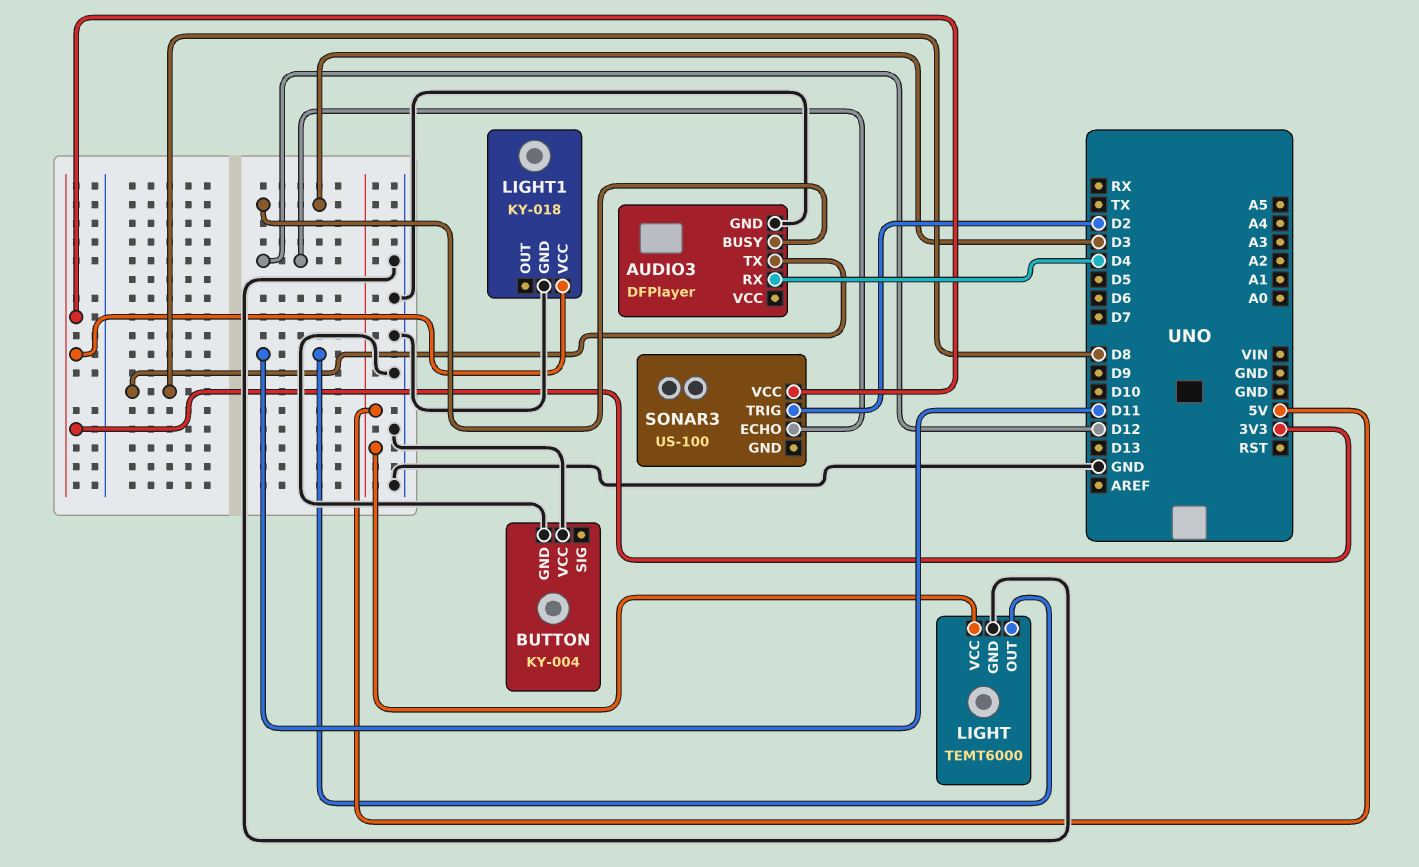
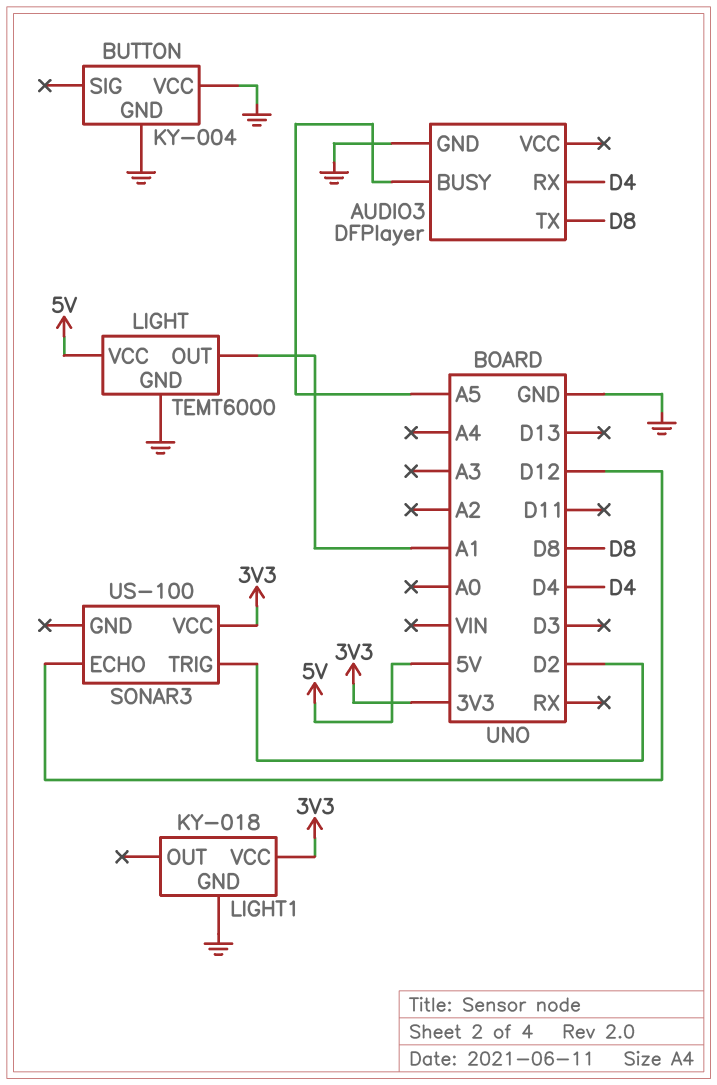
AUDIO3 pin BUSY: D3 -> A5
LIGHT pin OUT: D11 -> A1

